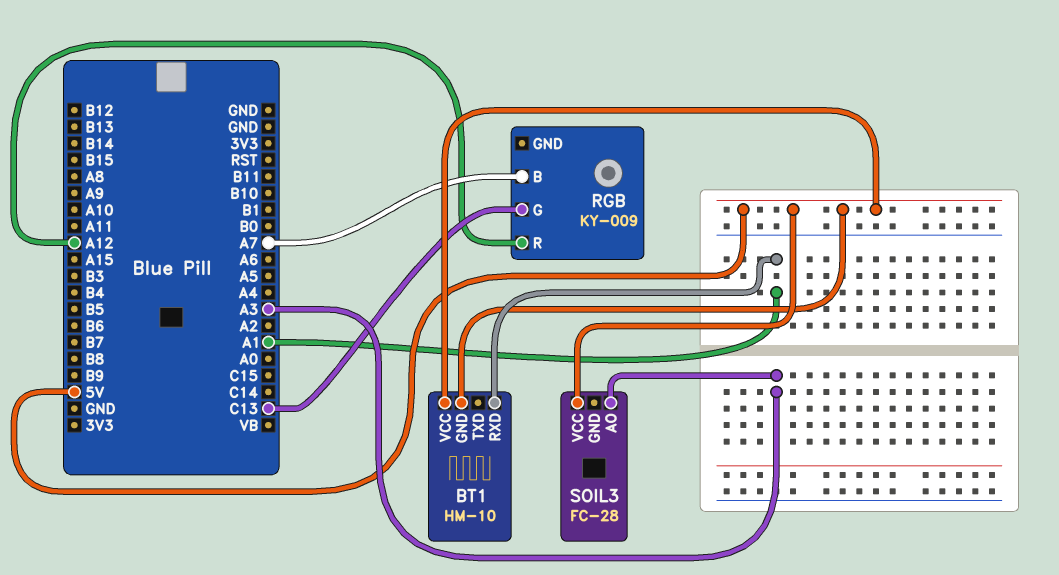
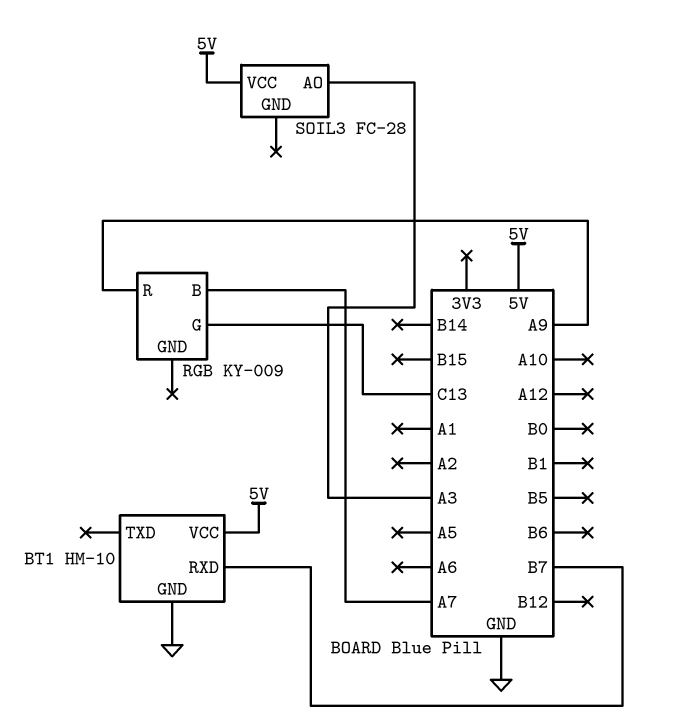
BT1 pin GND: 5V -> GND
BT1 pin RXD: A1 -> B7
RGB pin R: A12 -> A9

